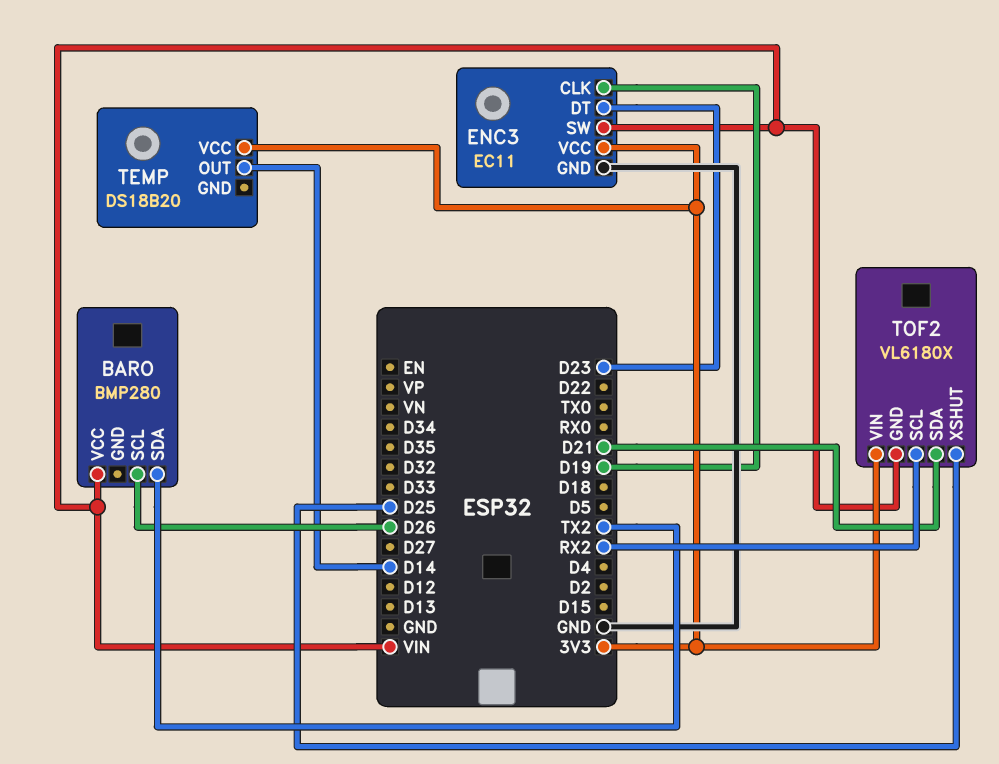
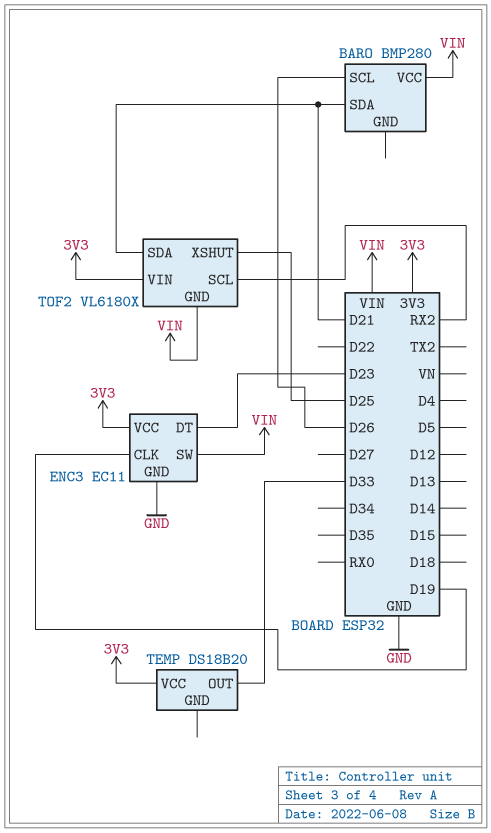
BARO pin SDA: TX2 -> D21
TEMP pin OUT: D14 -> D33

